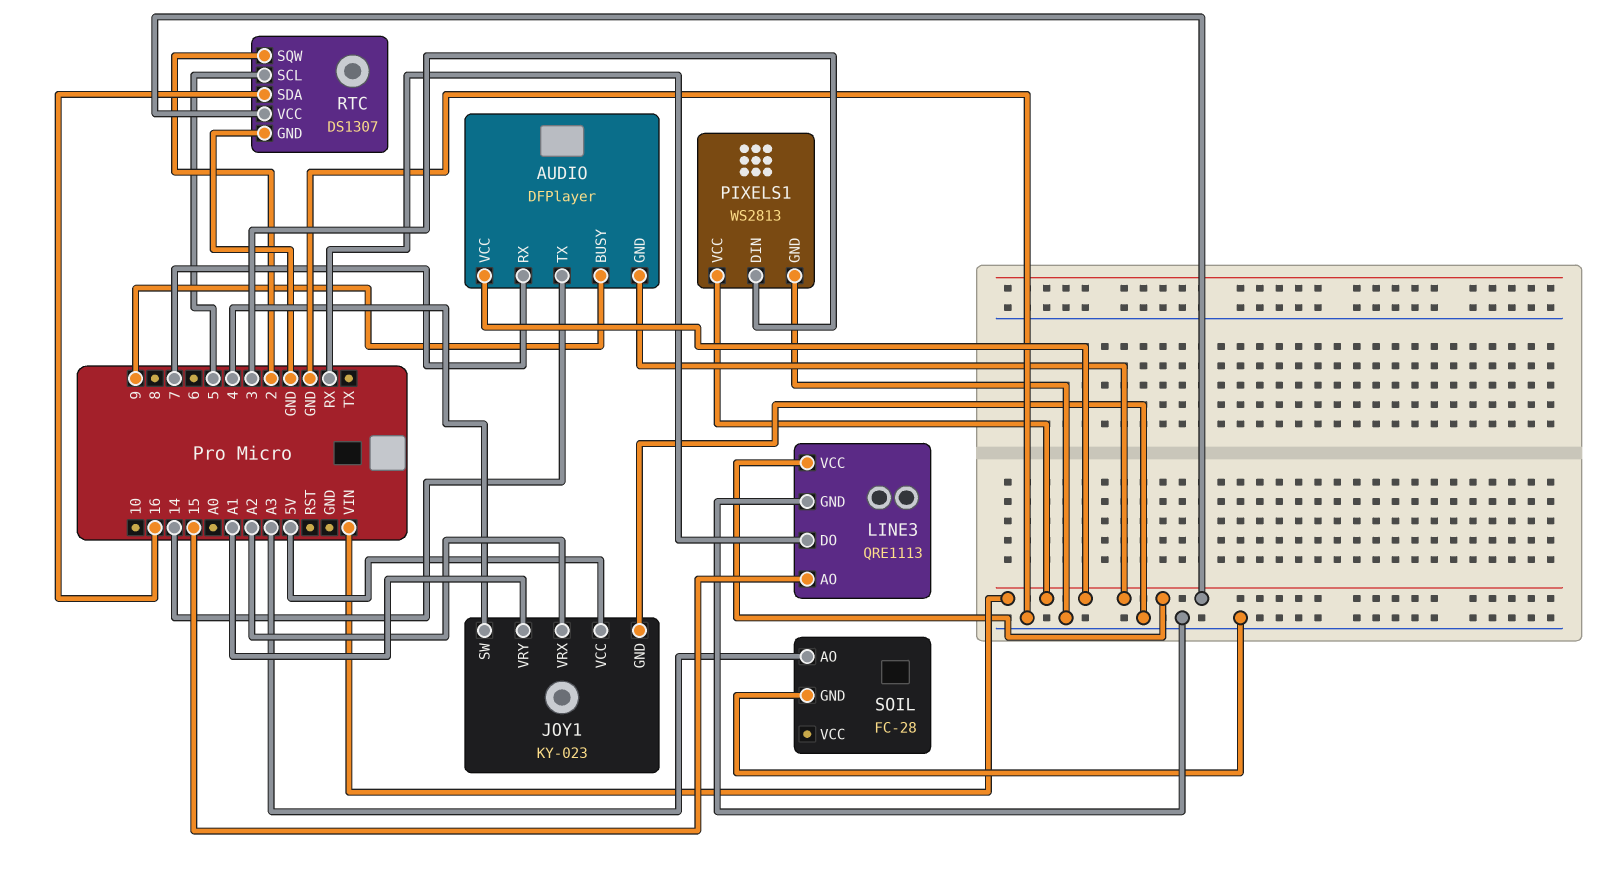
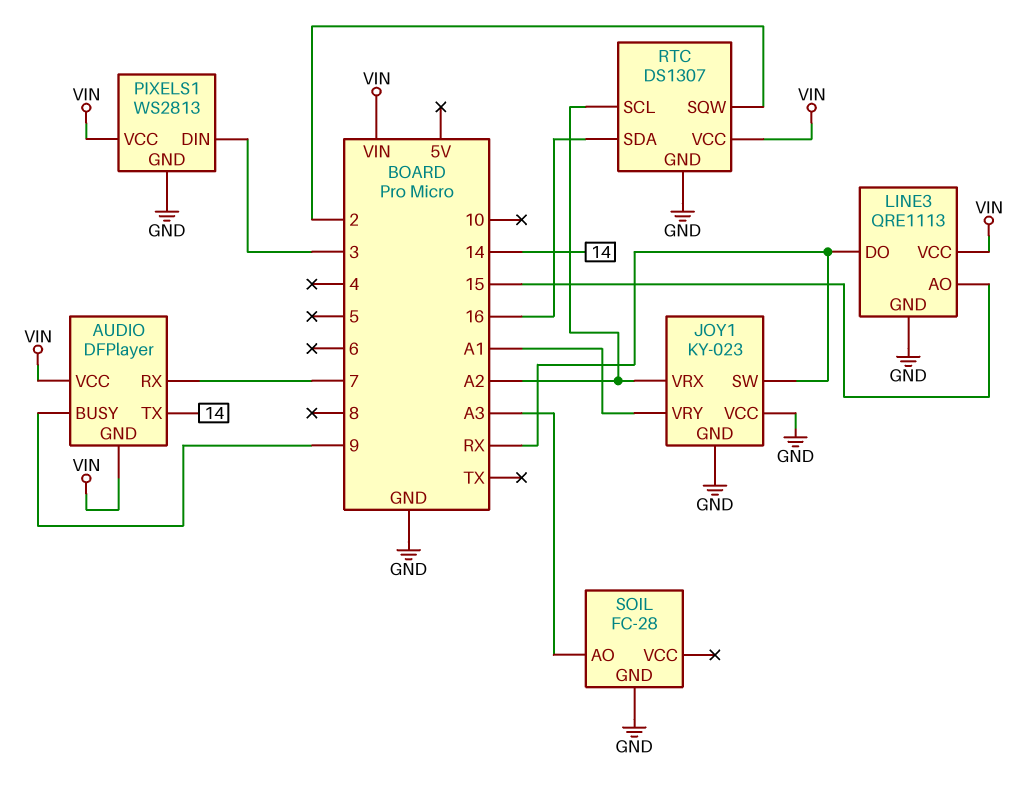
JOY1 pin SW: 4 -> RX
JOY1 pin VCC: 5V -> GND
RTC pin SCL: 5 -> A2

